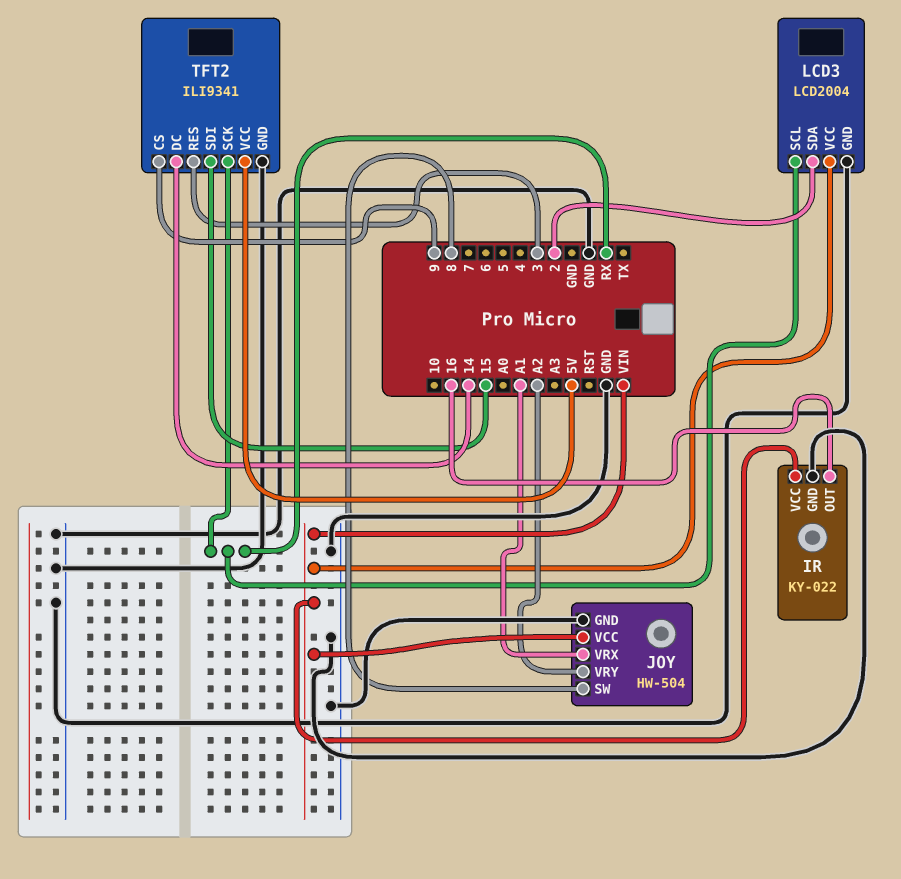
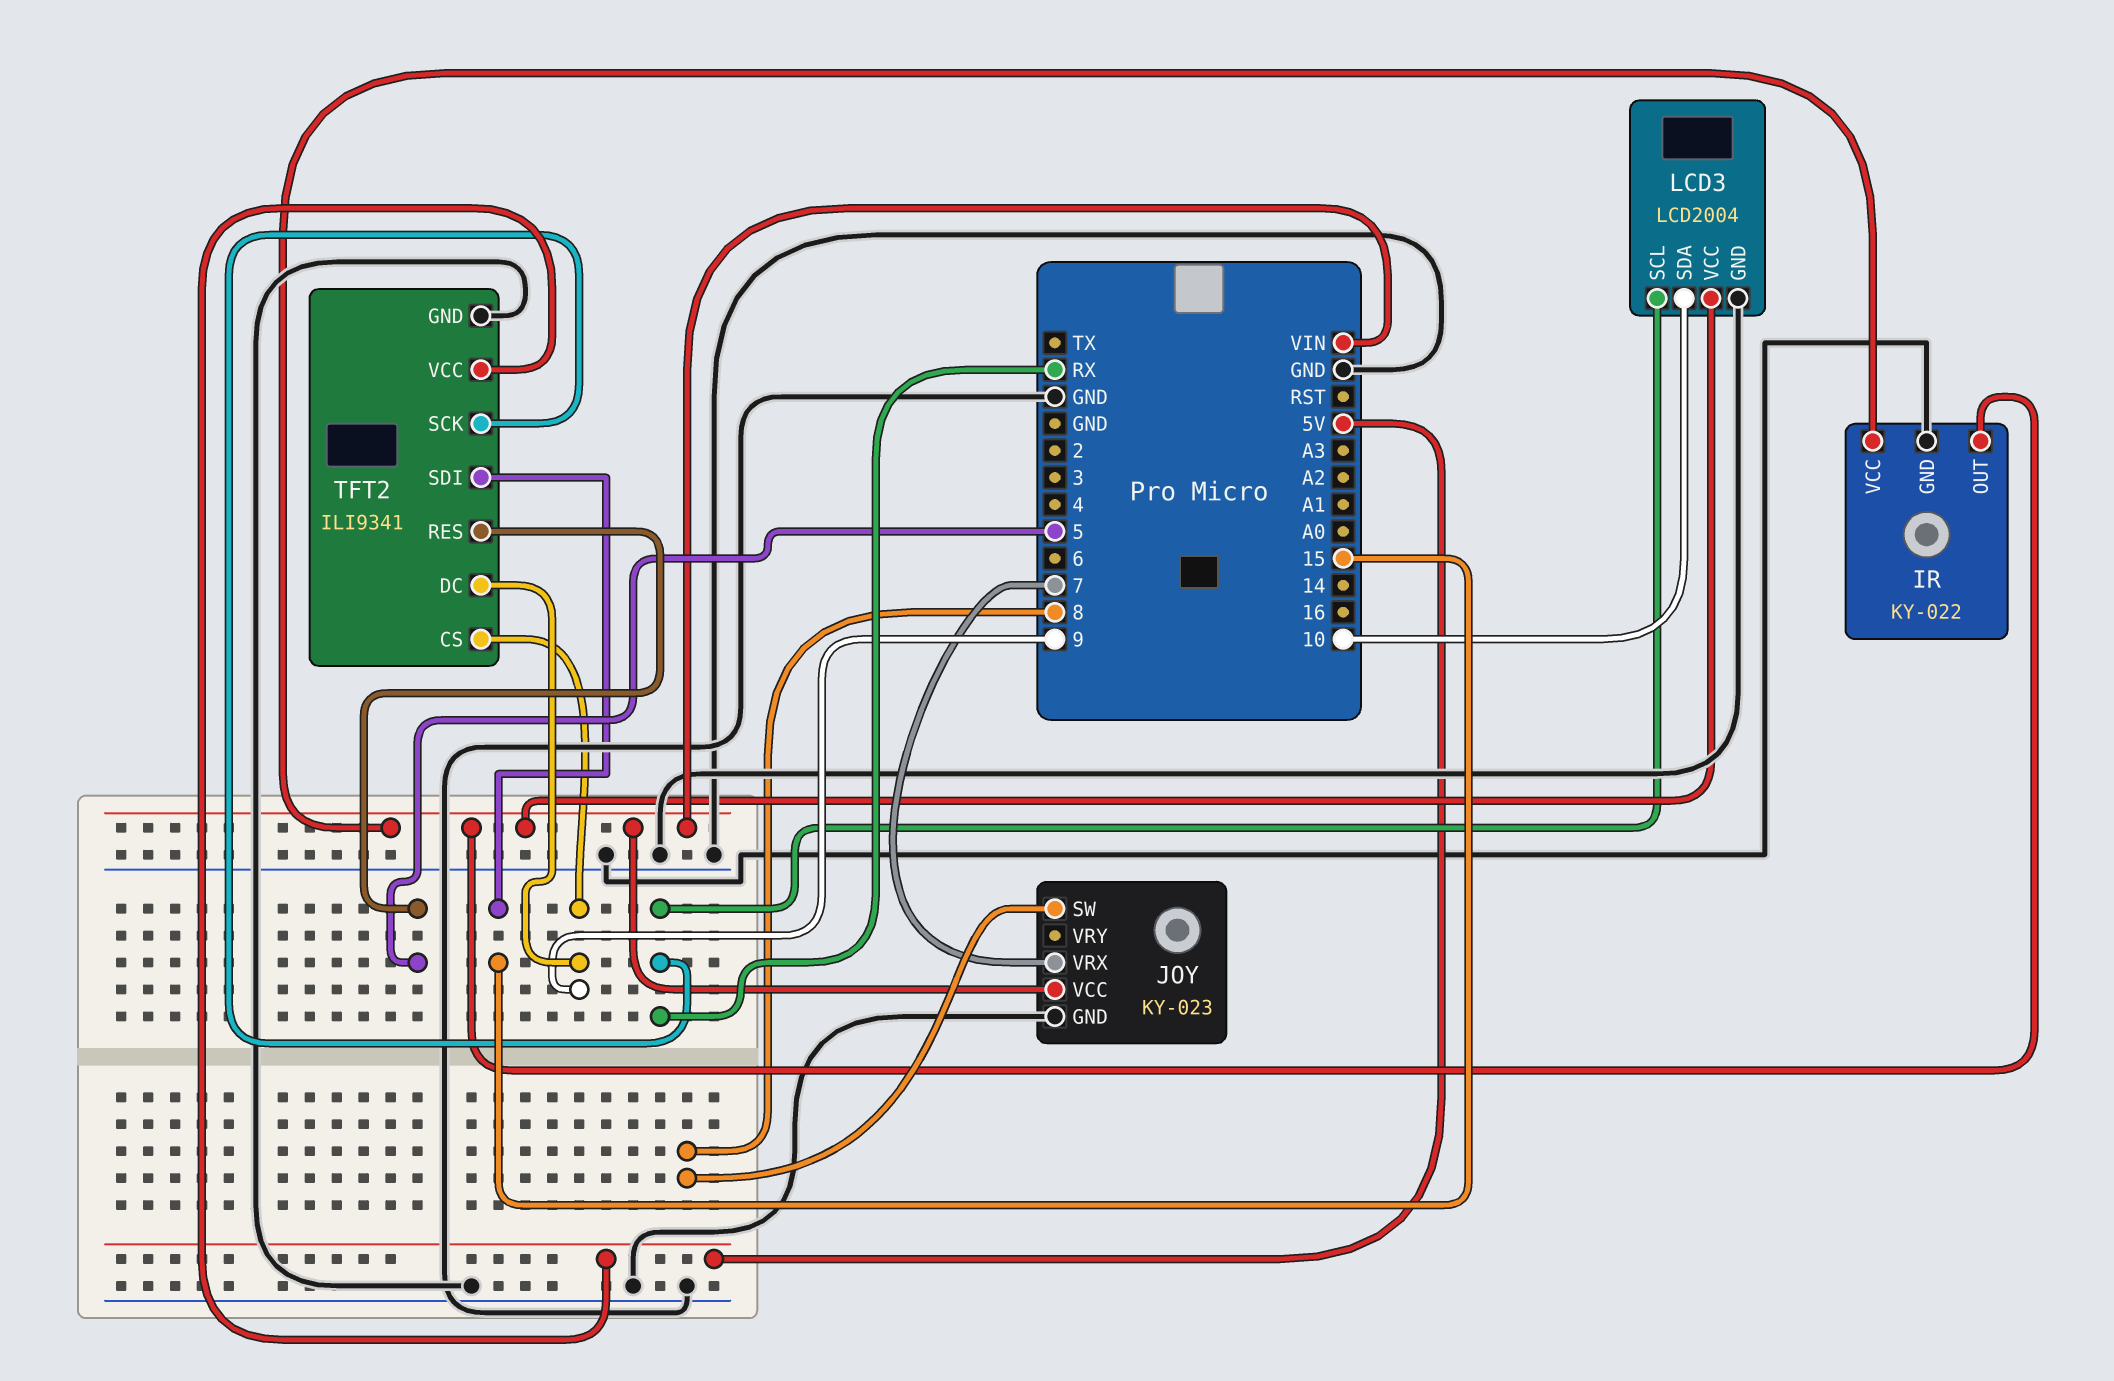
IR pin OUT: 16 -> VIN
JOY: HW-504 -> KY-023
JOY pin VRX: A1 -> 7
JOY pin VRY: A2 -> none
LCD3 pin SDA: 2 -> 10
TFT2 pin DC: 14 -> 9
TFT2 pin RES: 3 -> 5

